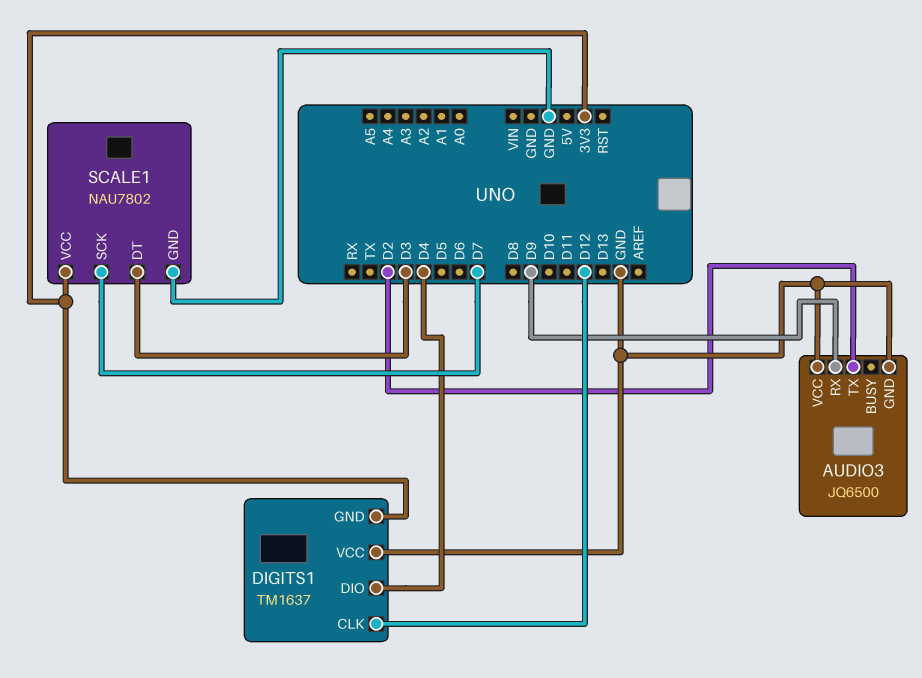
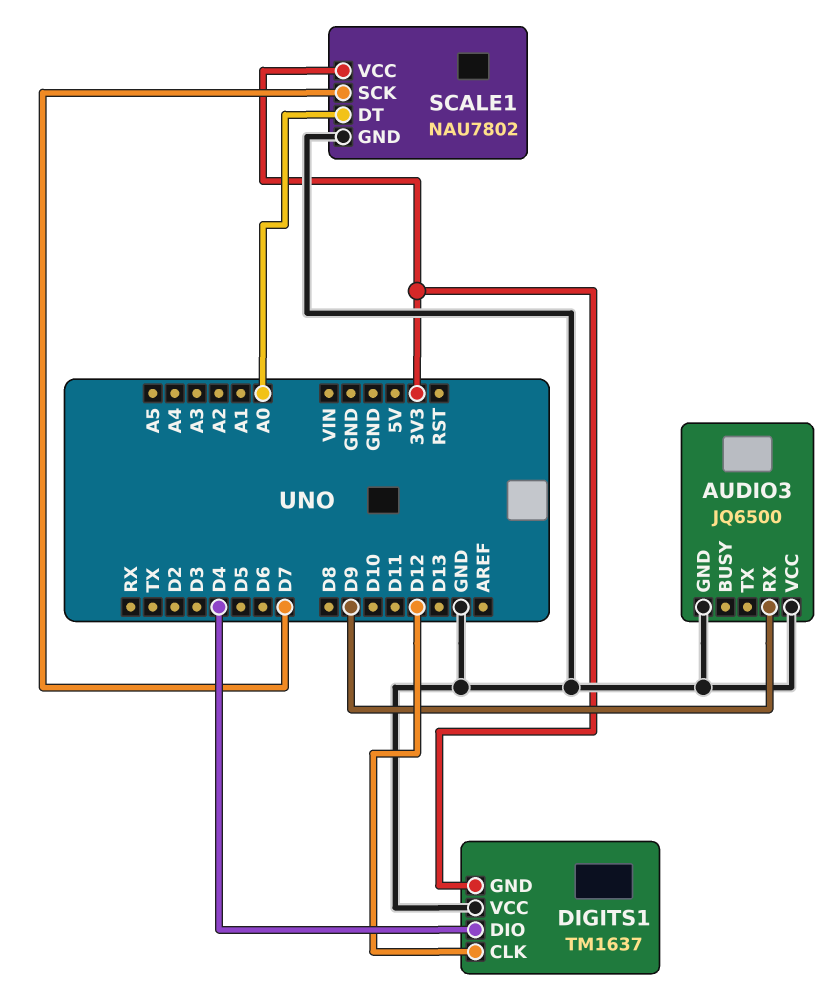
AUDIO3 pin TX: D2 -> none
SCALE1 pin DT: D3 -> A0

